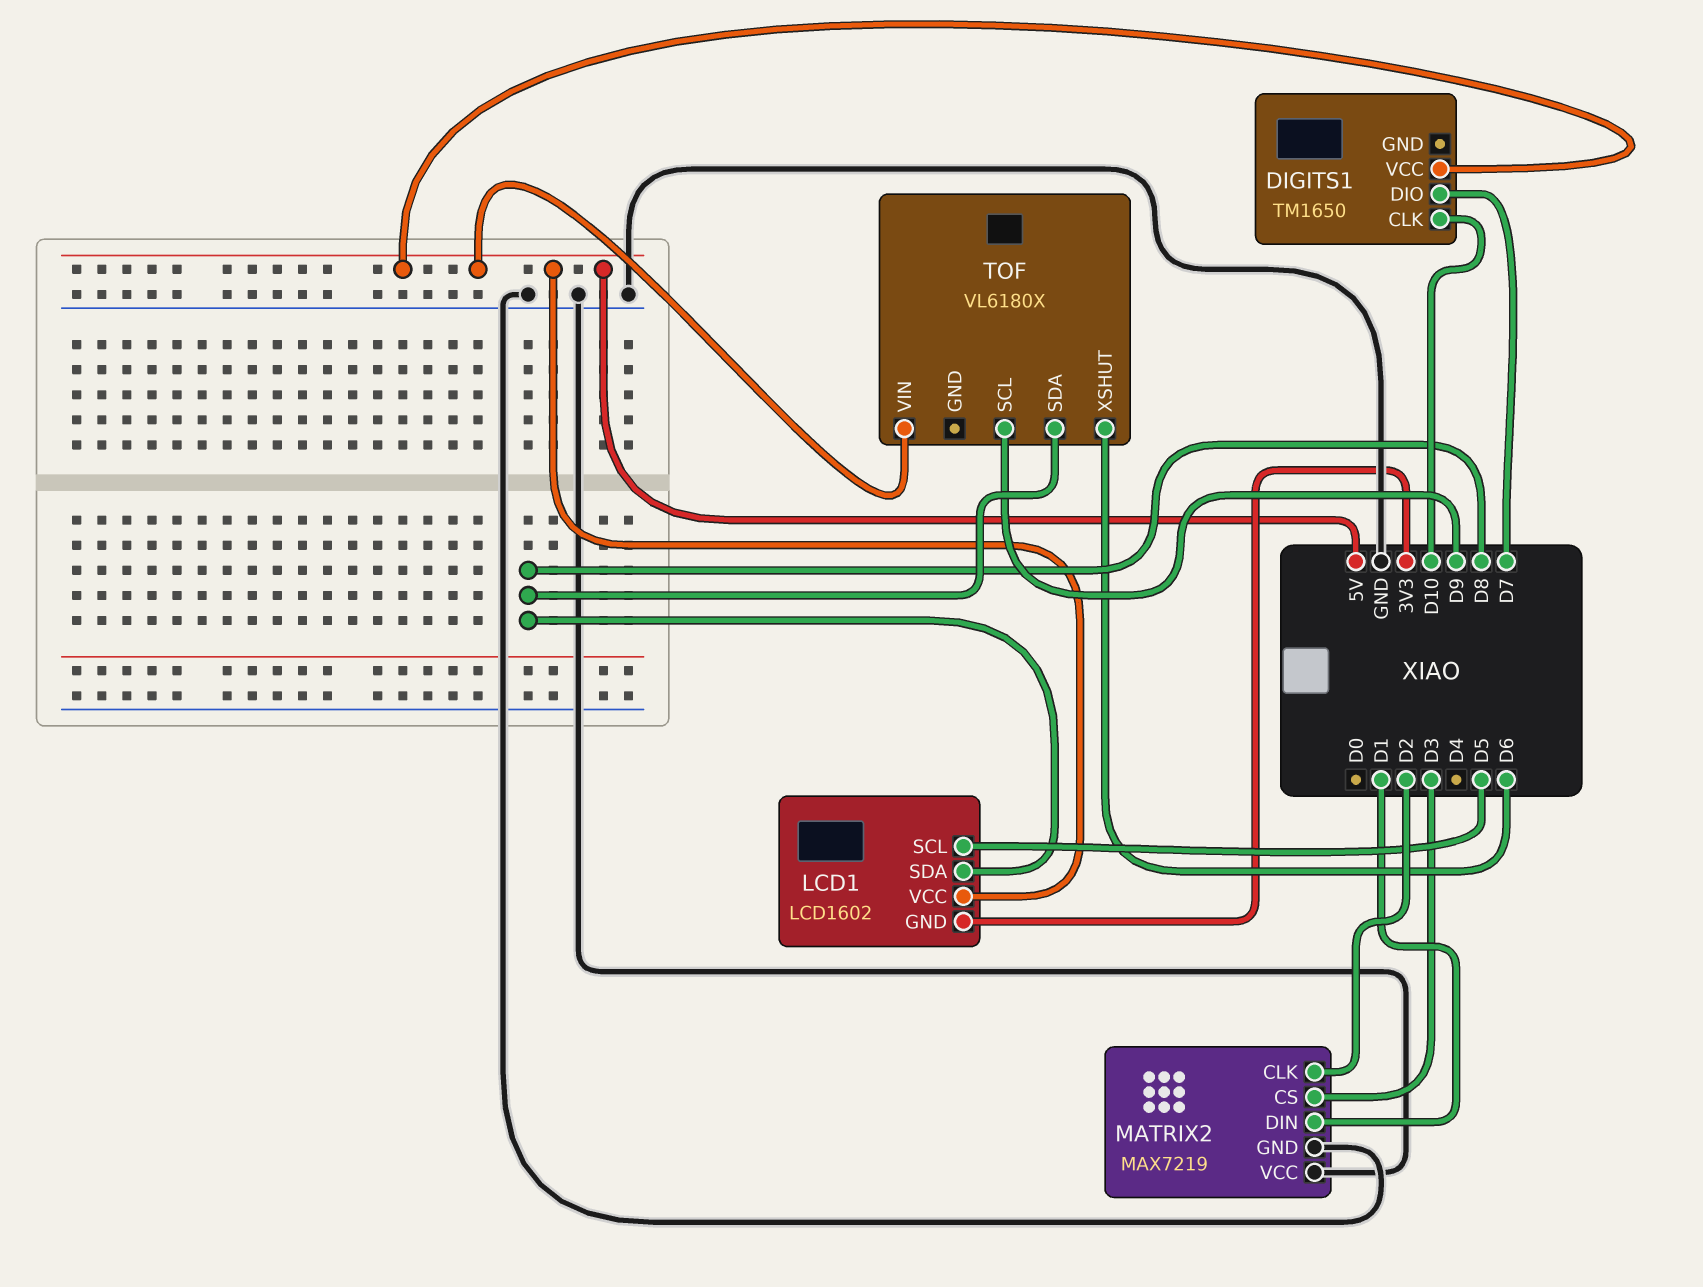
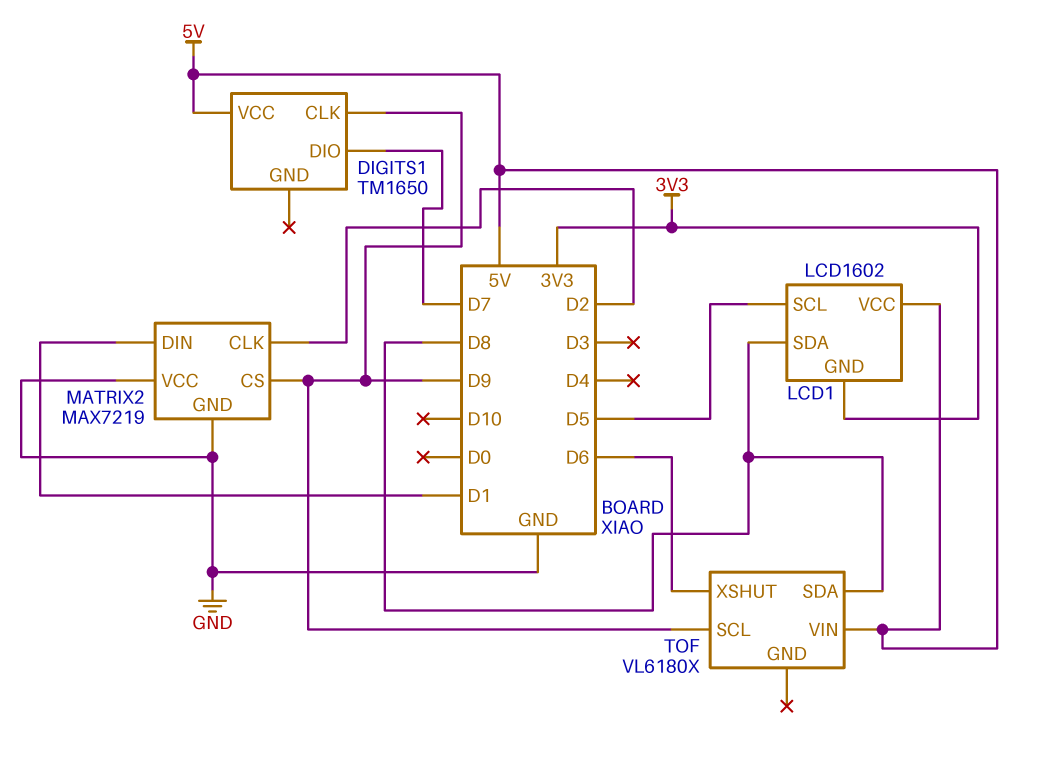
DIGITS1 pin CLK: D10 -> D9
MATRIX2 pin CS: D3 -> D9

